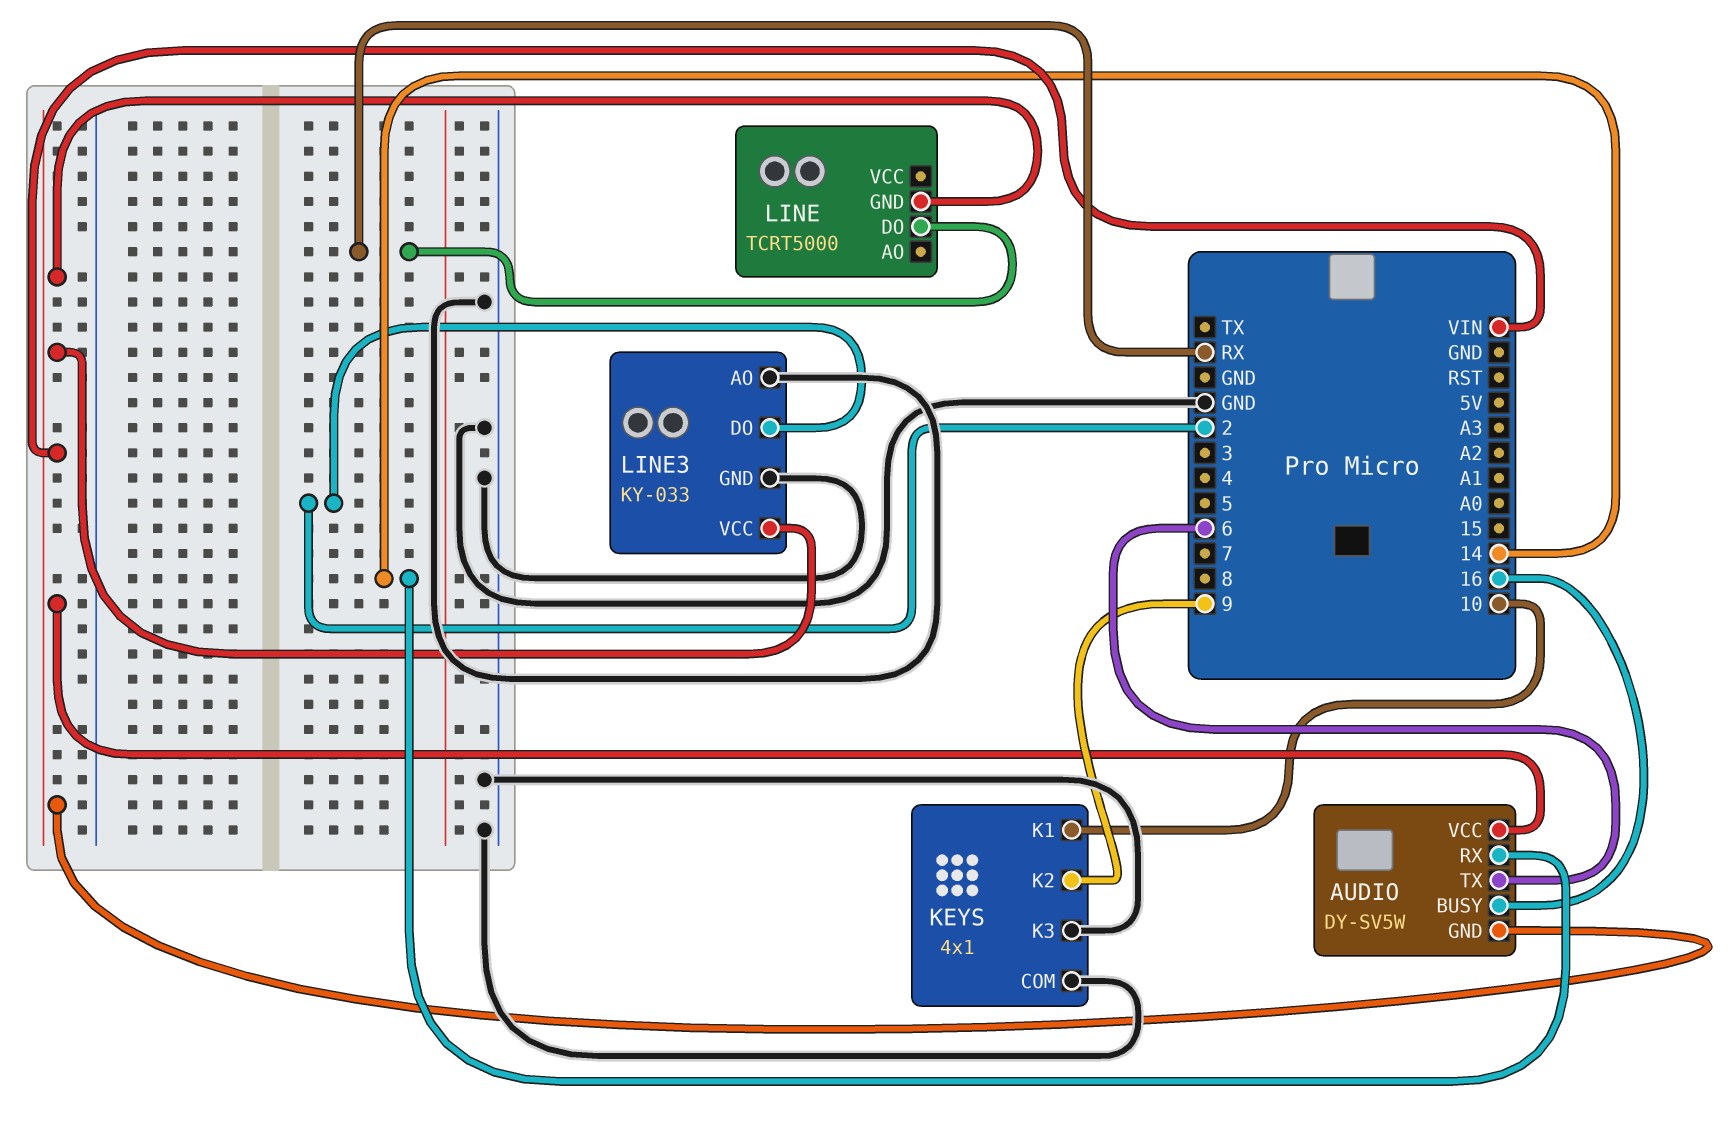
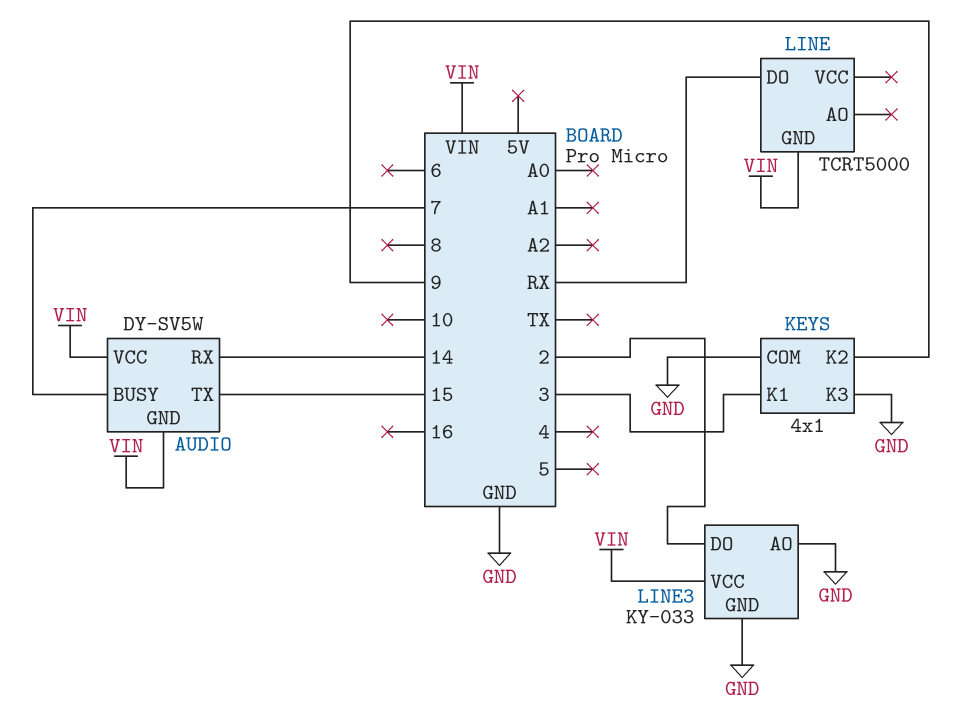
AUDIO pin BUSY: 16 -> 7
AUDIO pin TX: 6 -> 15
KEYS pin K1: 10 -> 3

